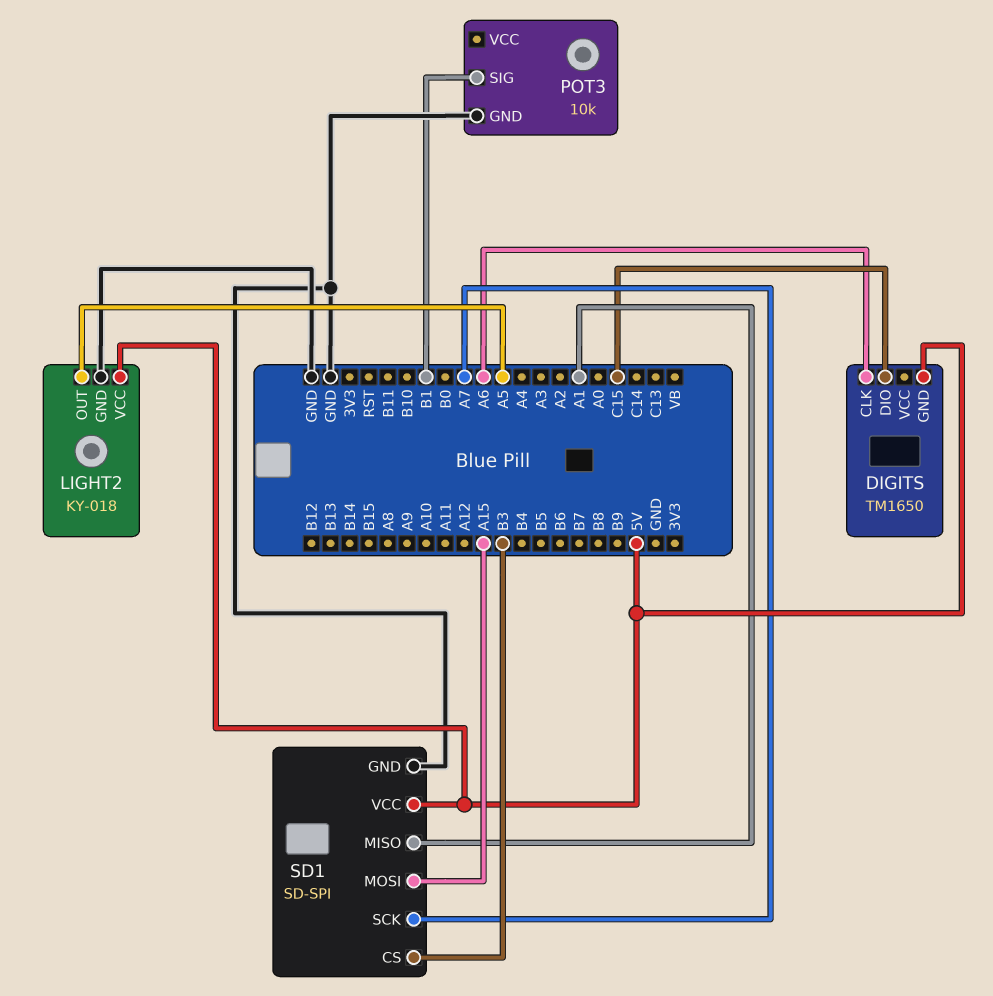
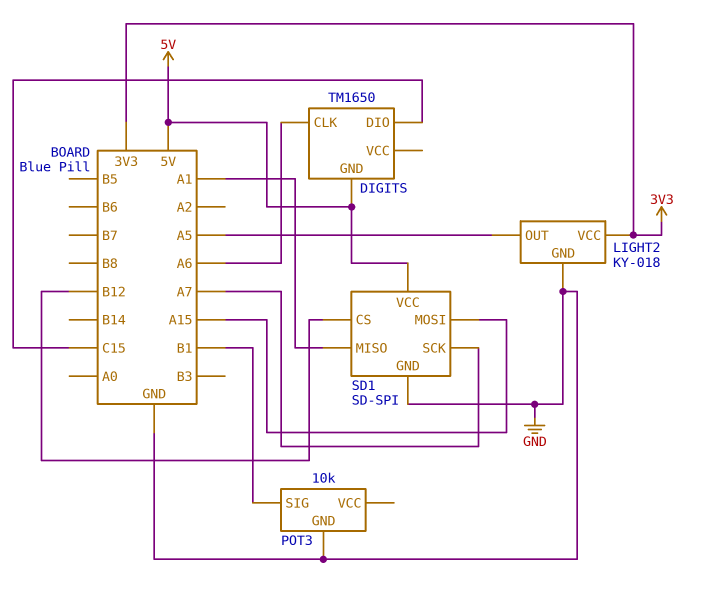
LIGHT2 pin VCC: 5V -> 3V3
SD1 pin CS: B3 -> B12

